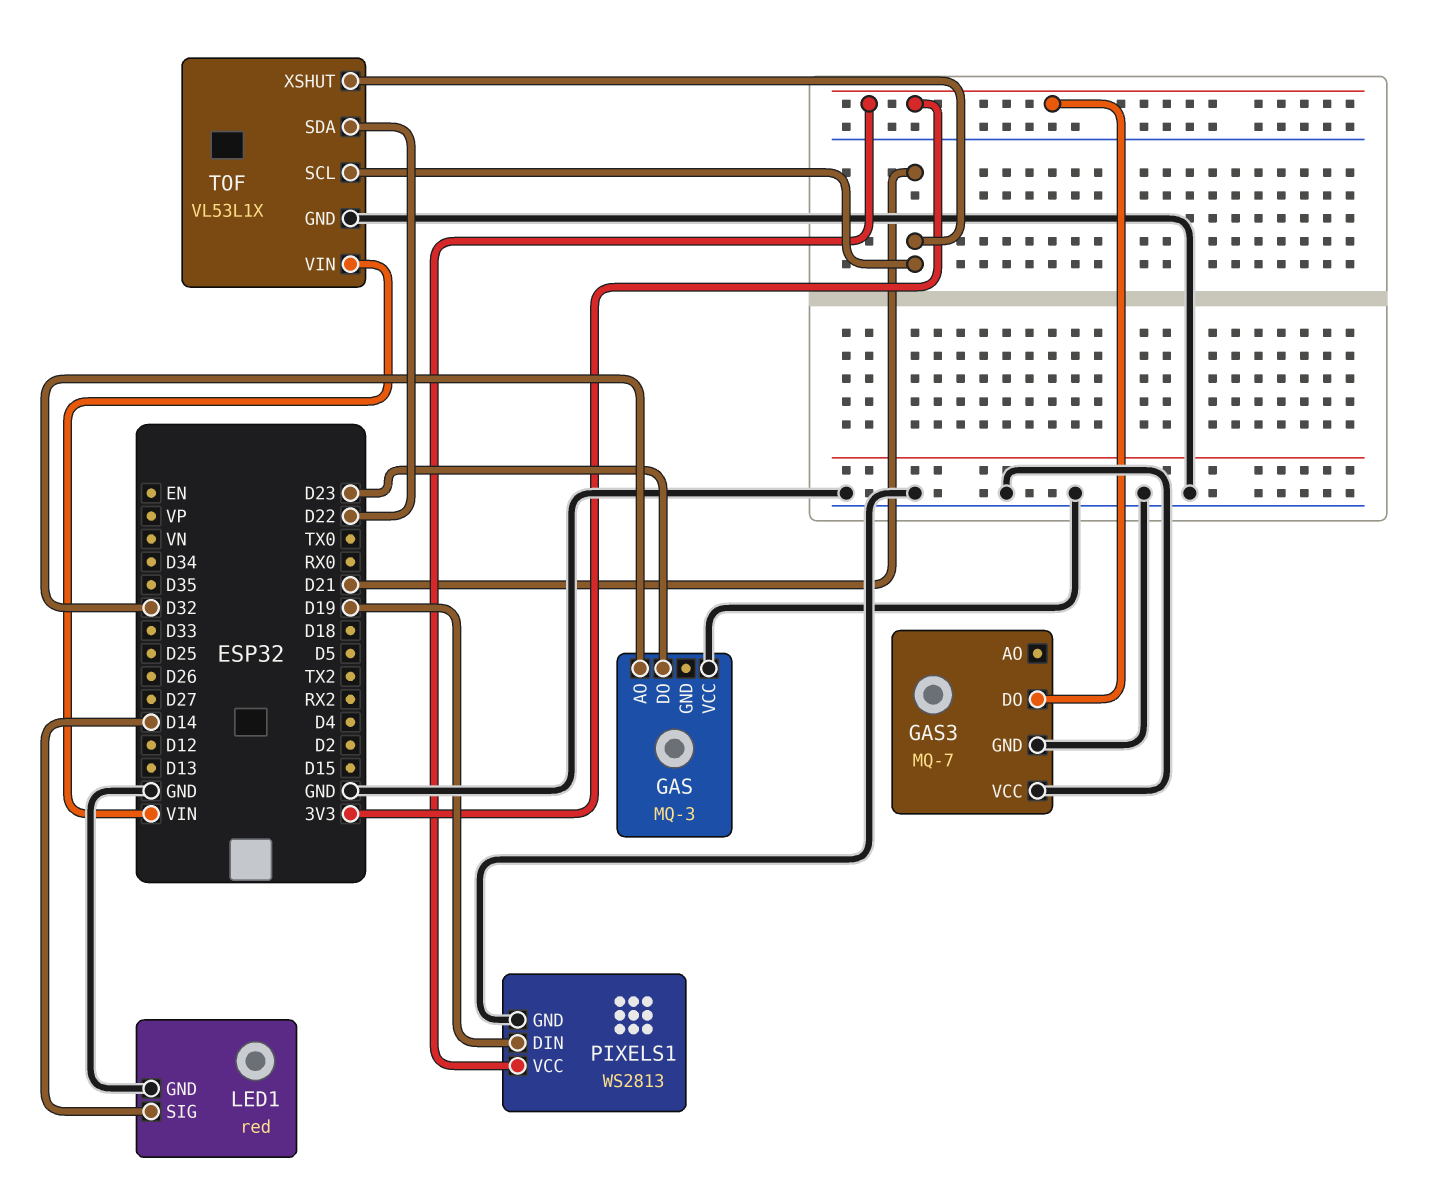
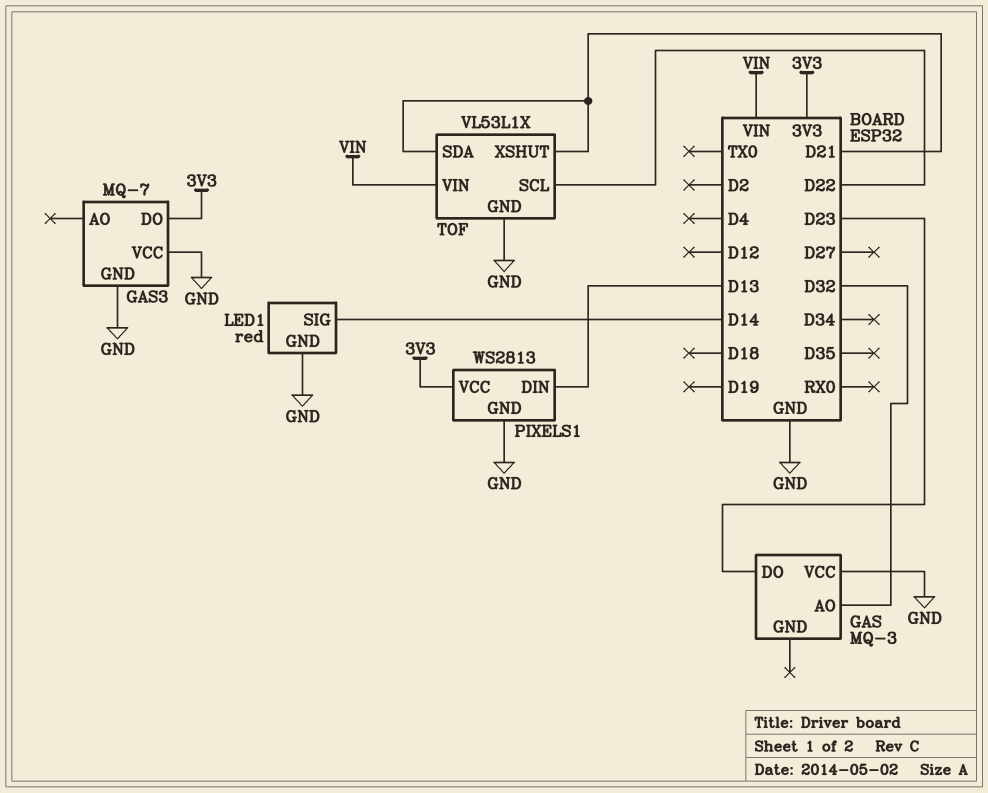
PIXELS1 pin DIN: D19 -> D13
TOF pin SCL: D21 -> D22
TOF pin SDA: D22 -> D21

